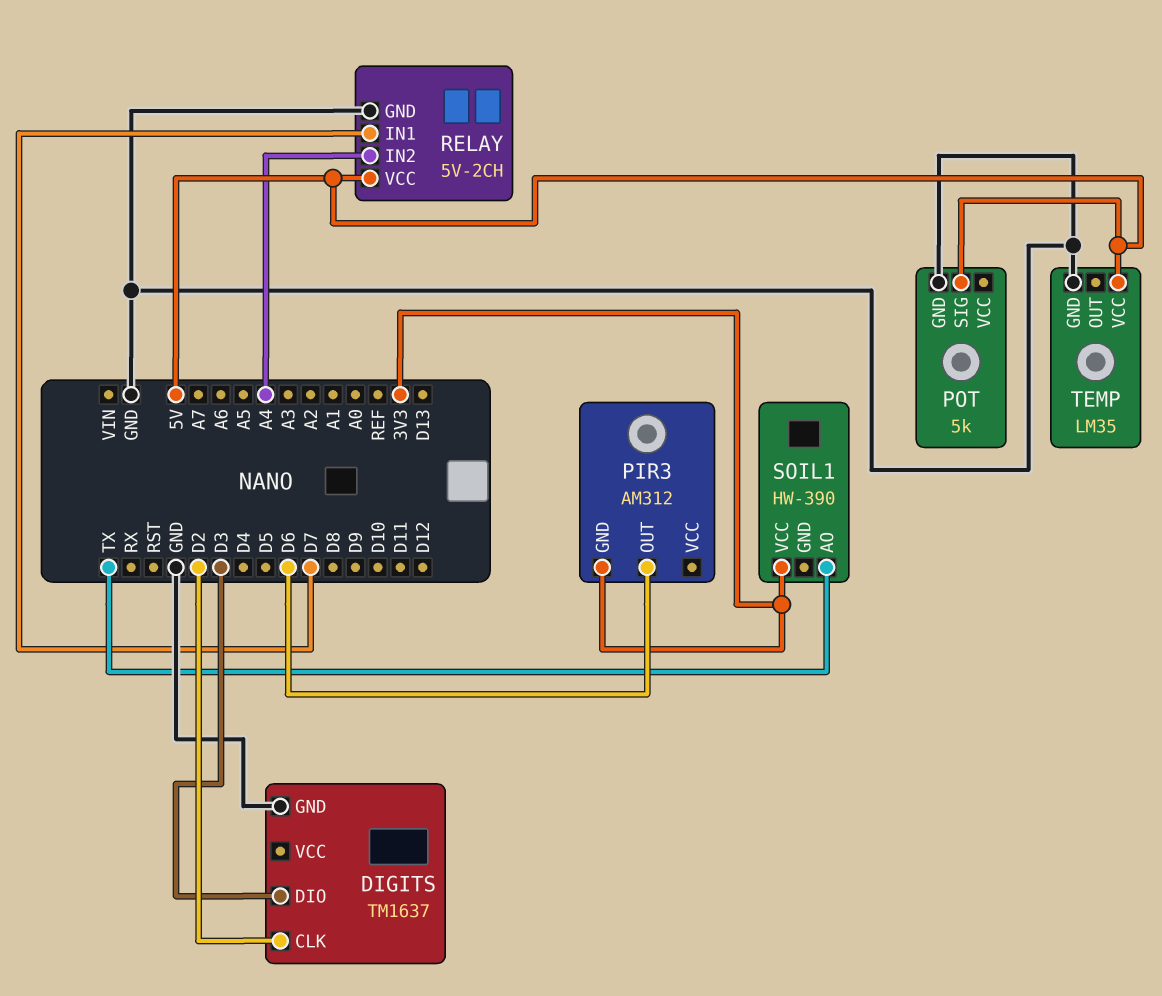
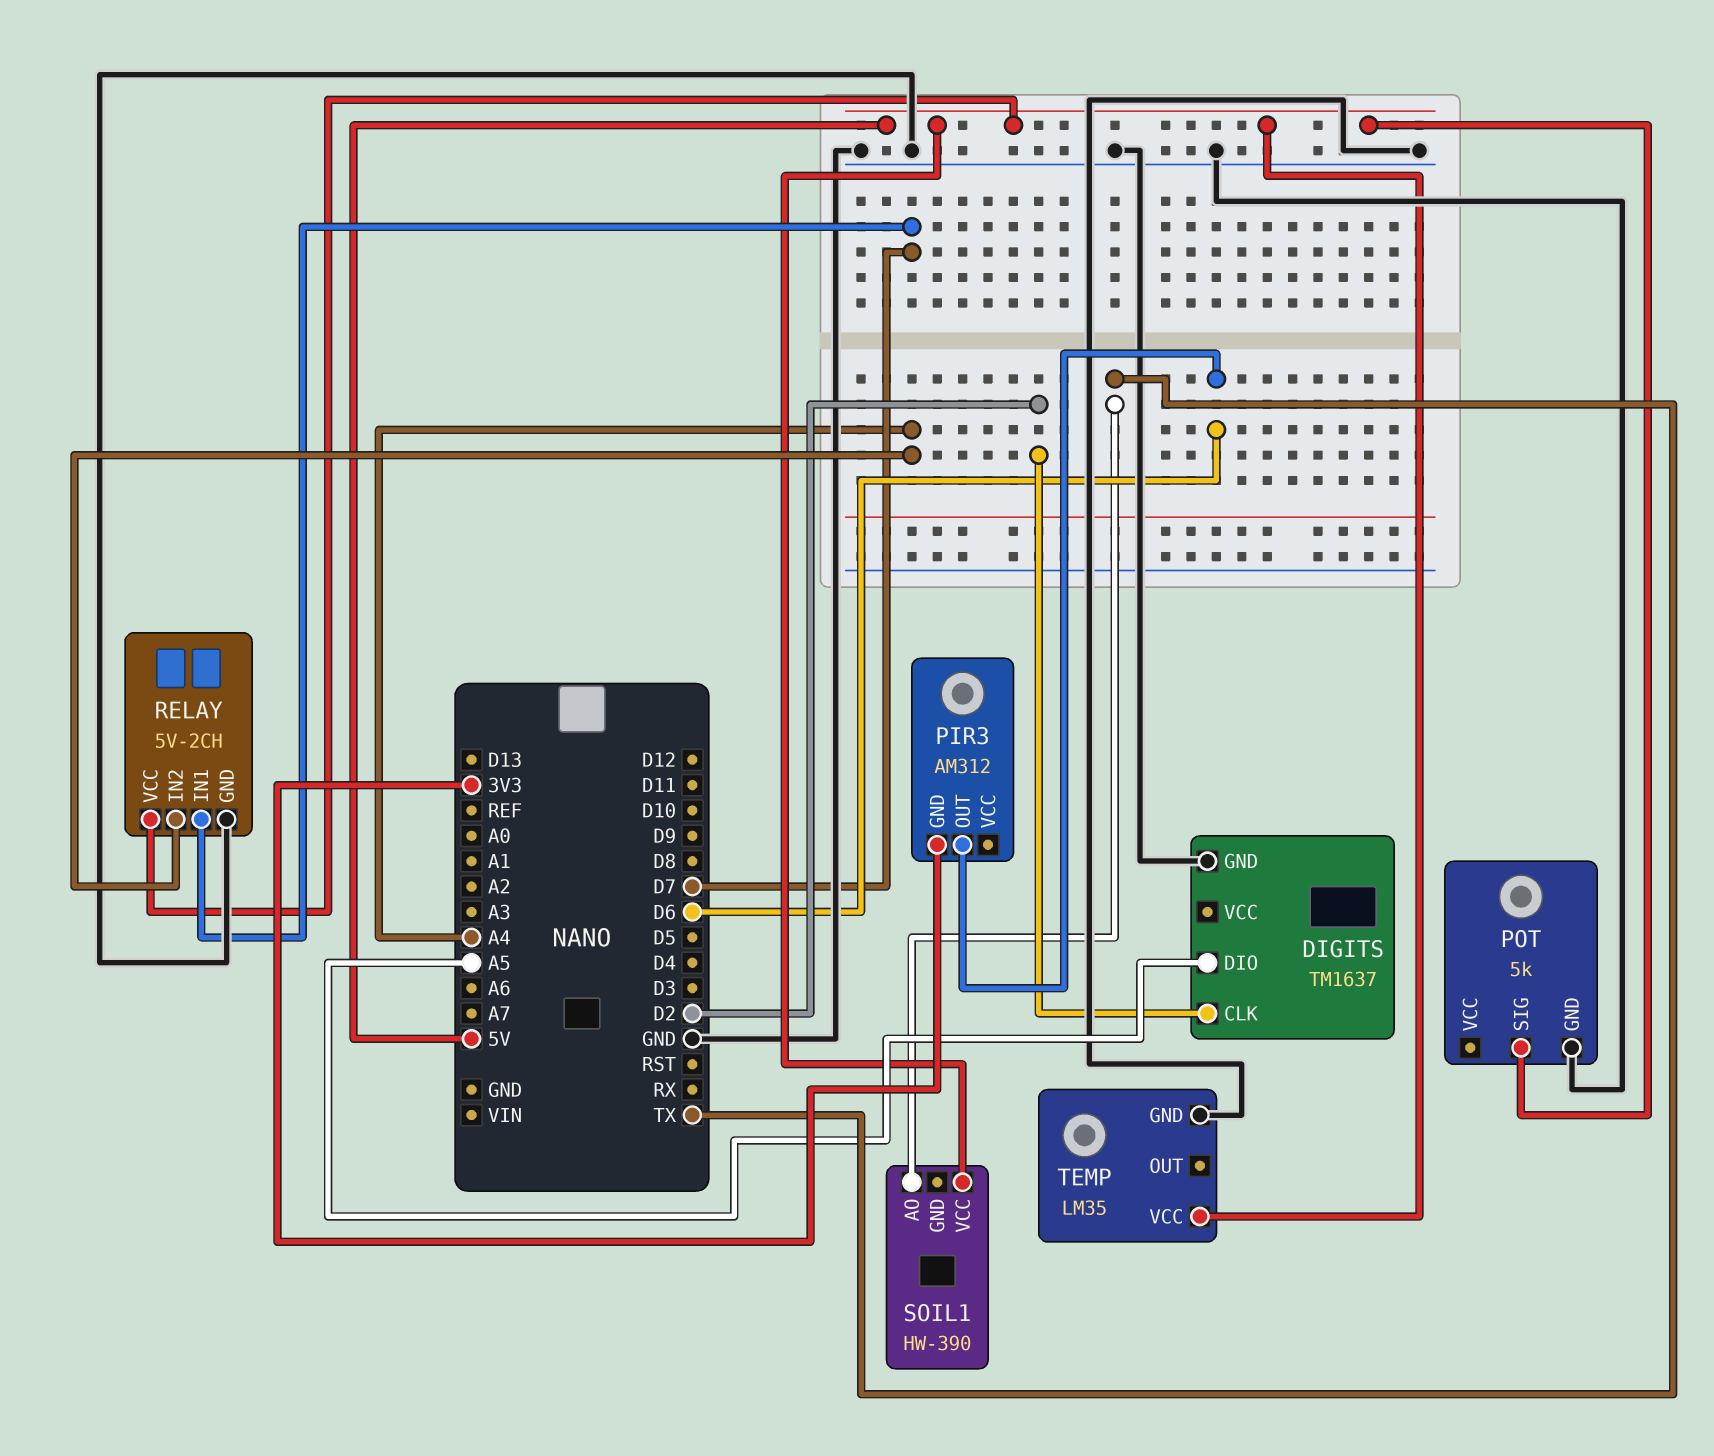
DIGITS pin DIO: D3 -> A5
SOIL1 pin VCC: 3V3 -> 5V

